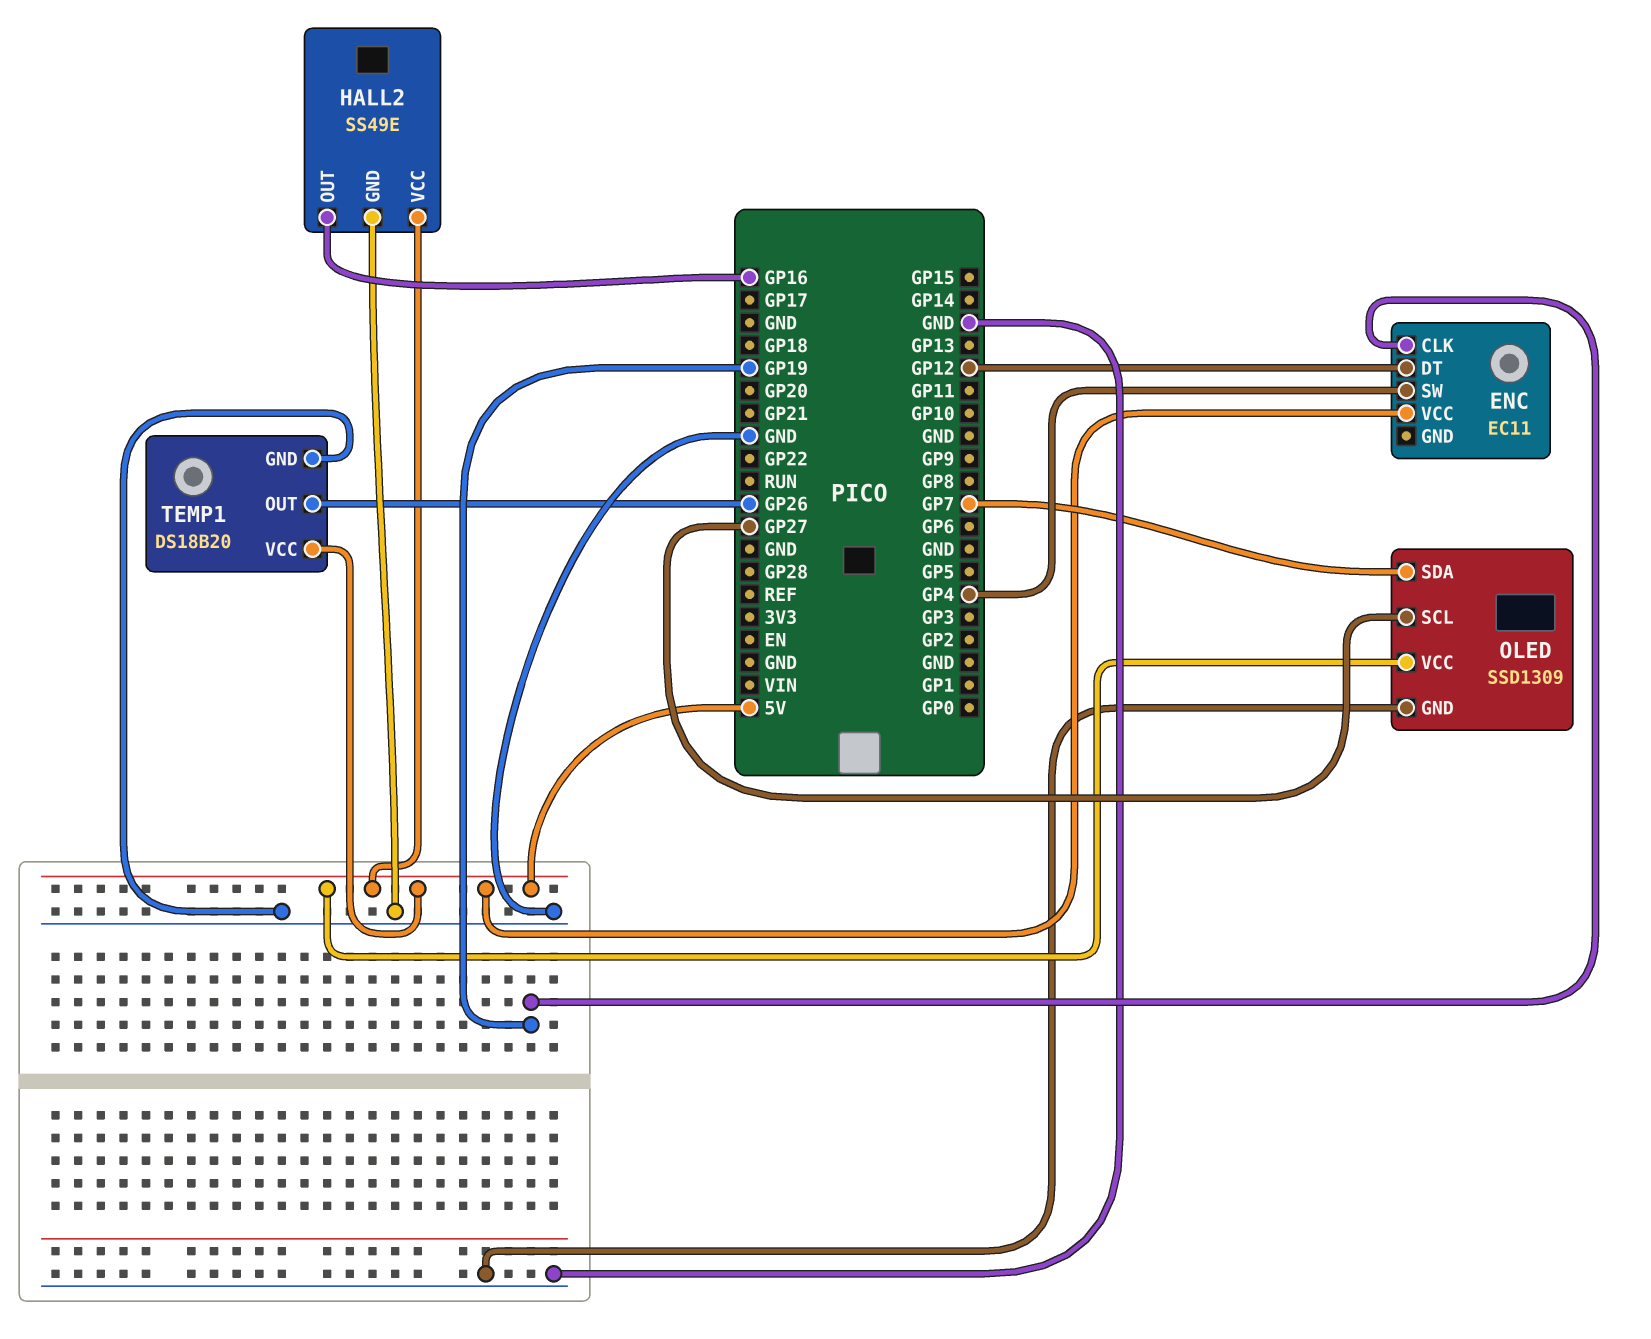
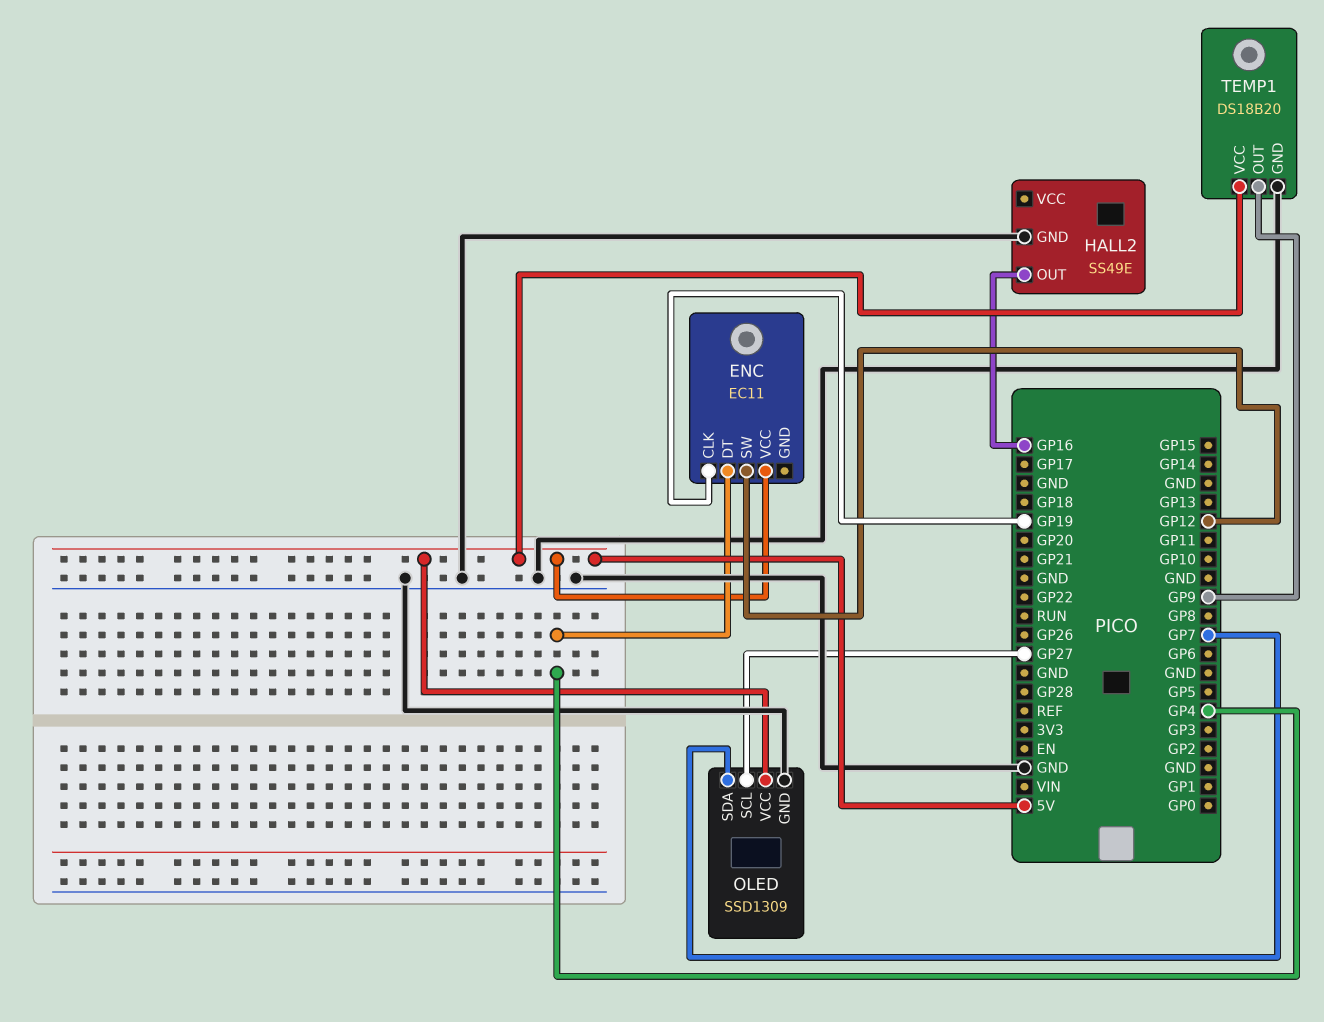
ENC pin DT: GP12 -> GP4
ENC pin SW: GP4 -> GP12
HALL2 pin VCC: 5V -> none
TEMP1 pin OUT: GP26 -> GP9

